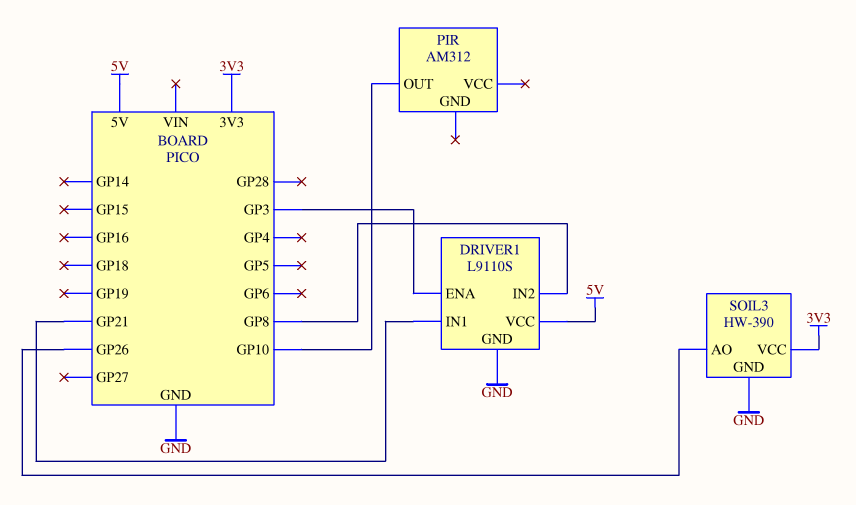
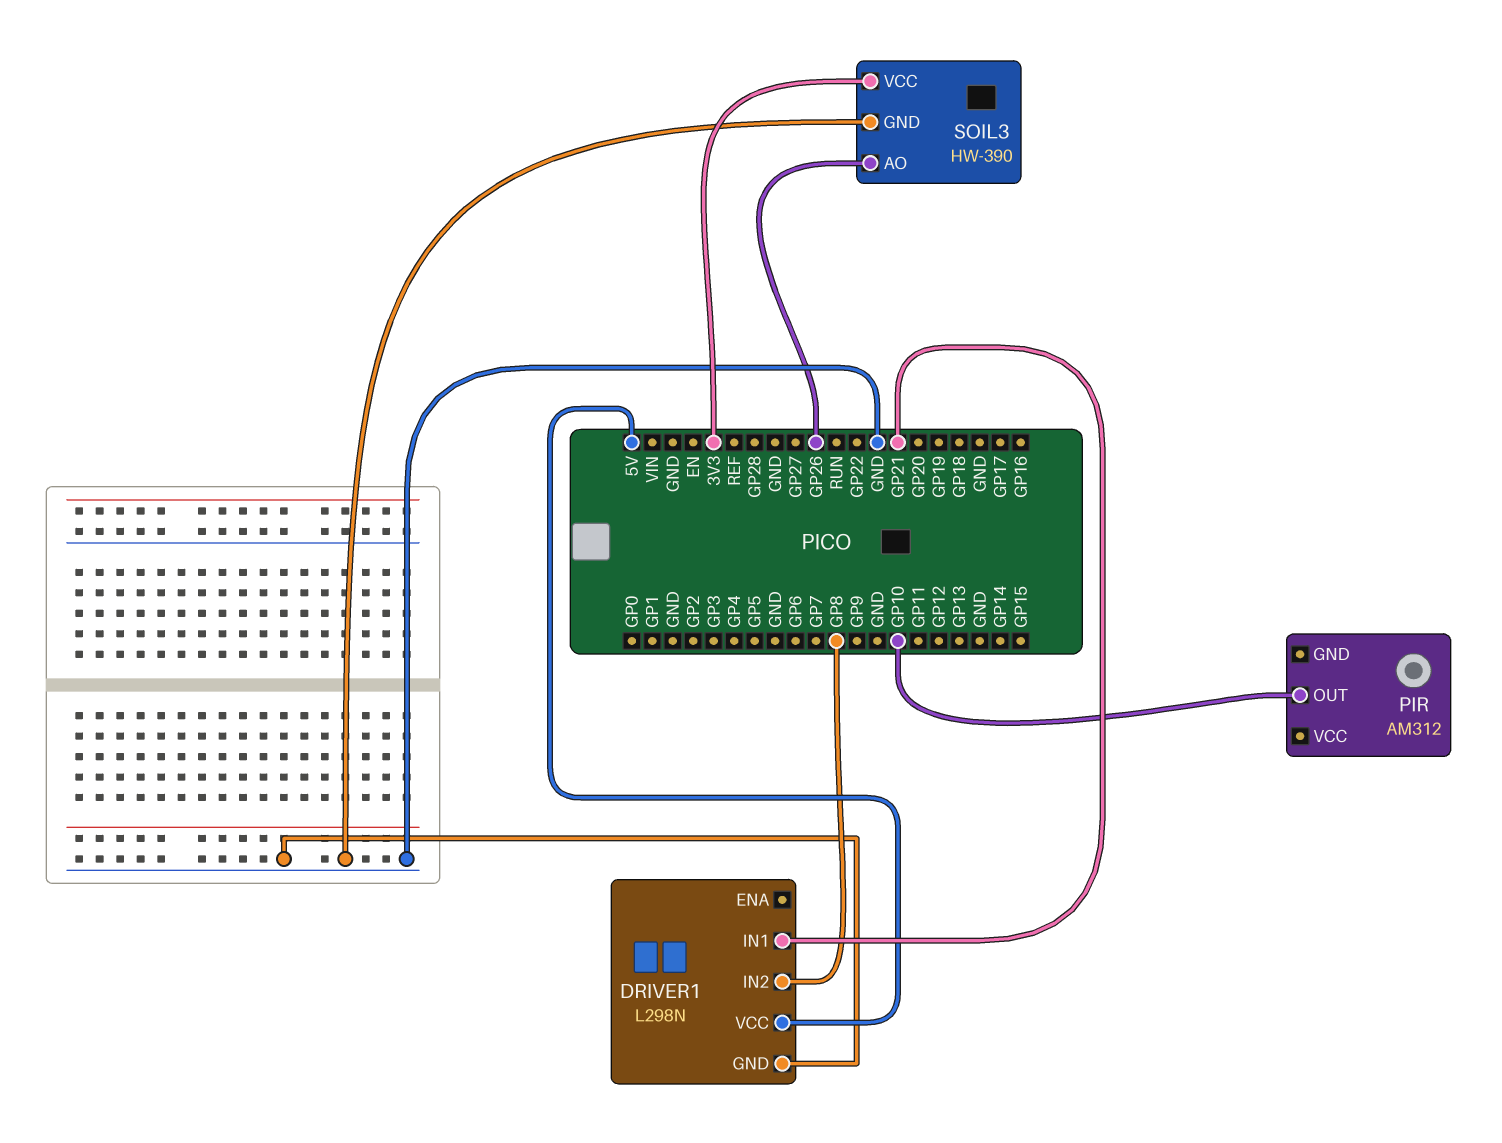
DRIVER1: L9110S -> L298N
DRIVER1 pin ENA: GP3 -> none

